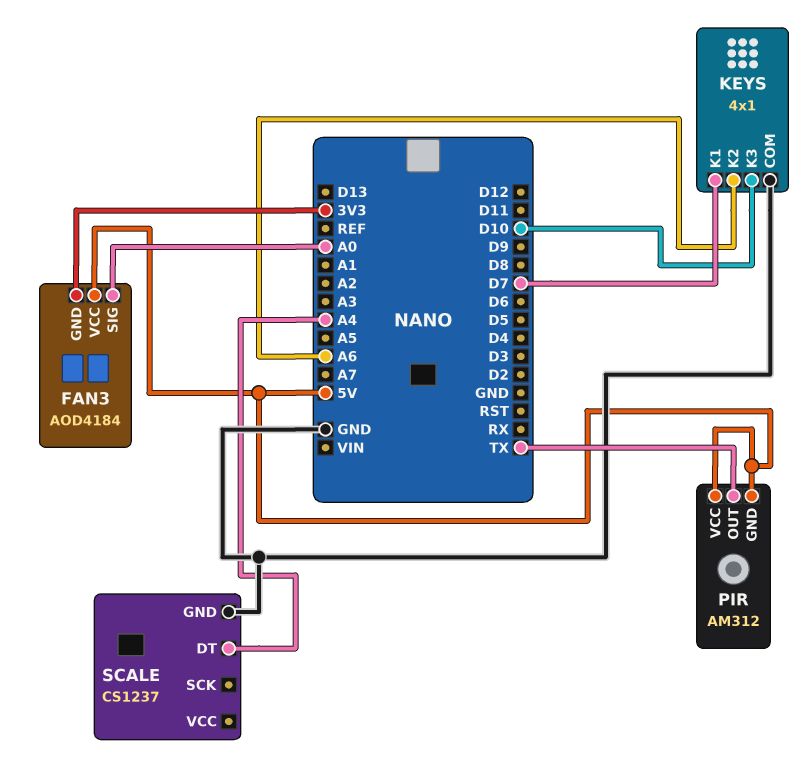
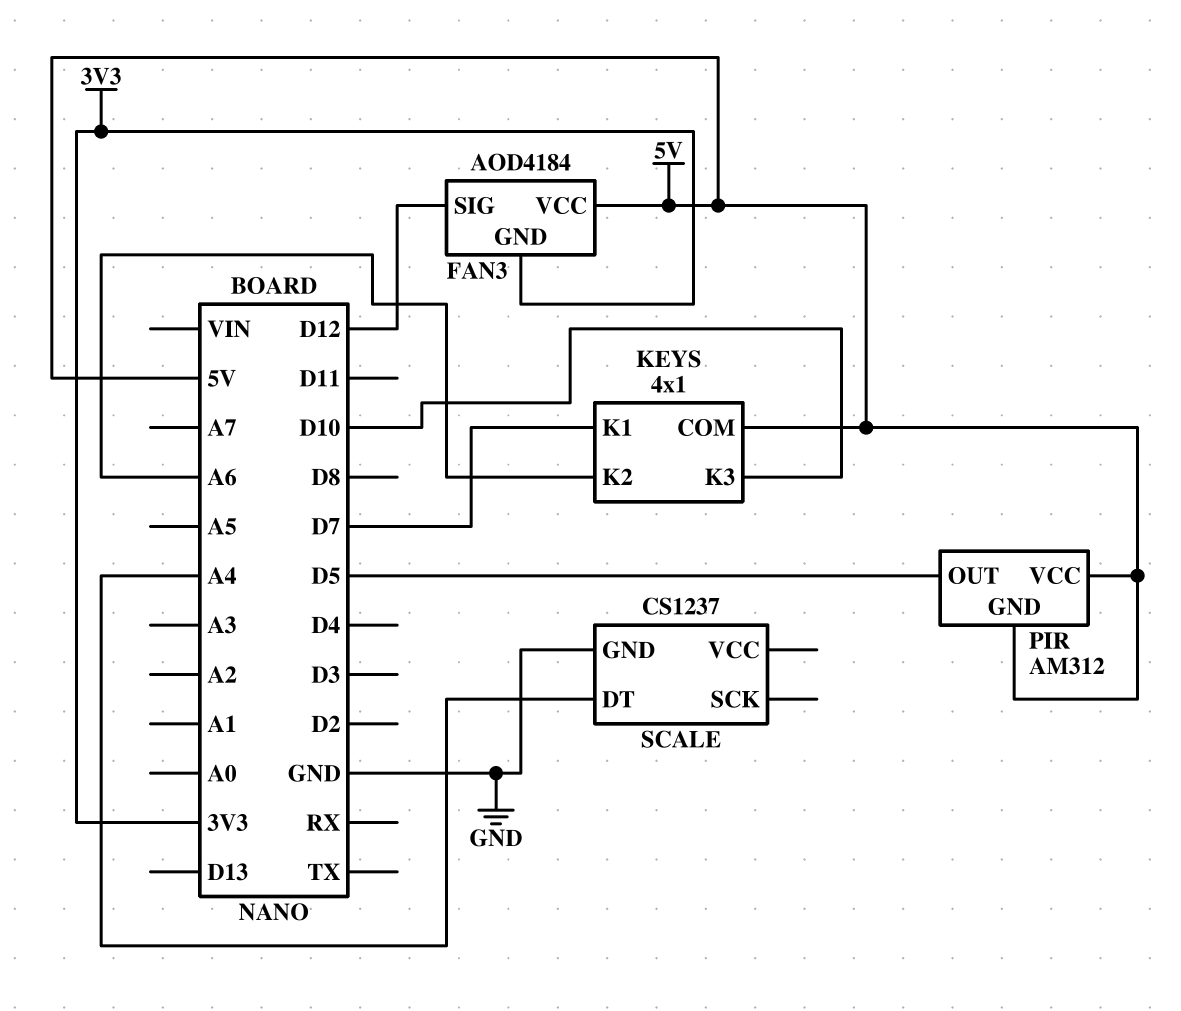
FAN3 pin SIG: A0 -> D12
KEYS pin COM: GND -> 5V
PIR pin OUT: TX -> D5

